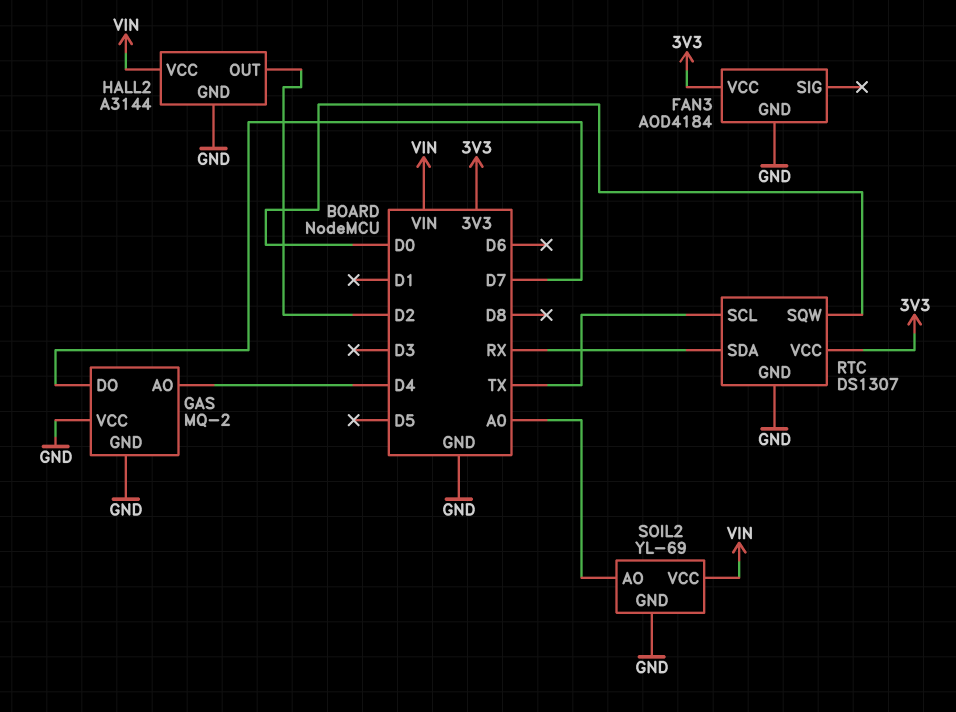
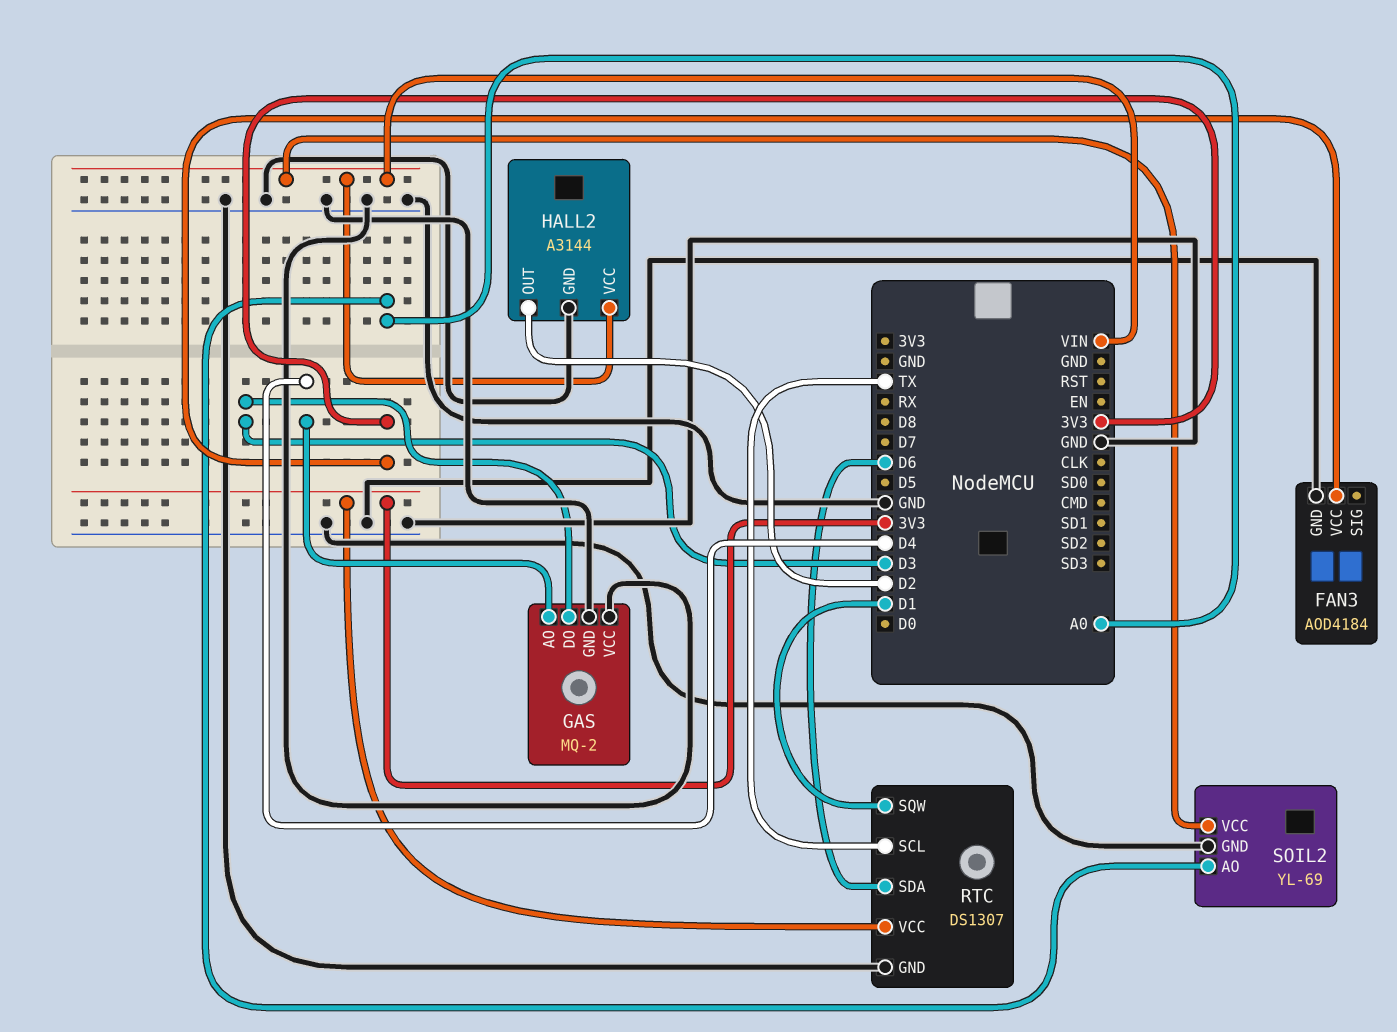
GAS pin DO: D7 -> D3
RTC pin SDA: RX -> D6
RTC pin SQW: D0 -> D1

